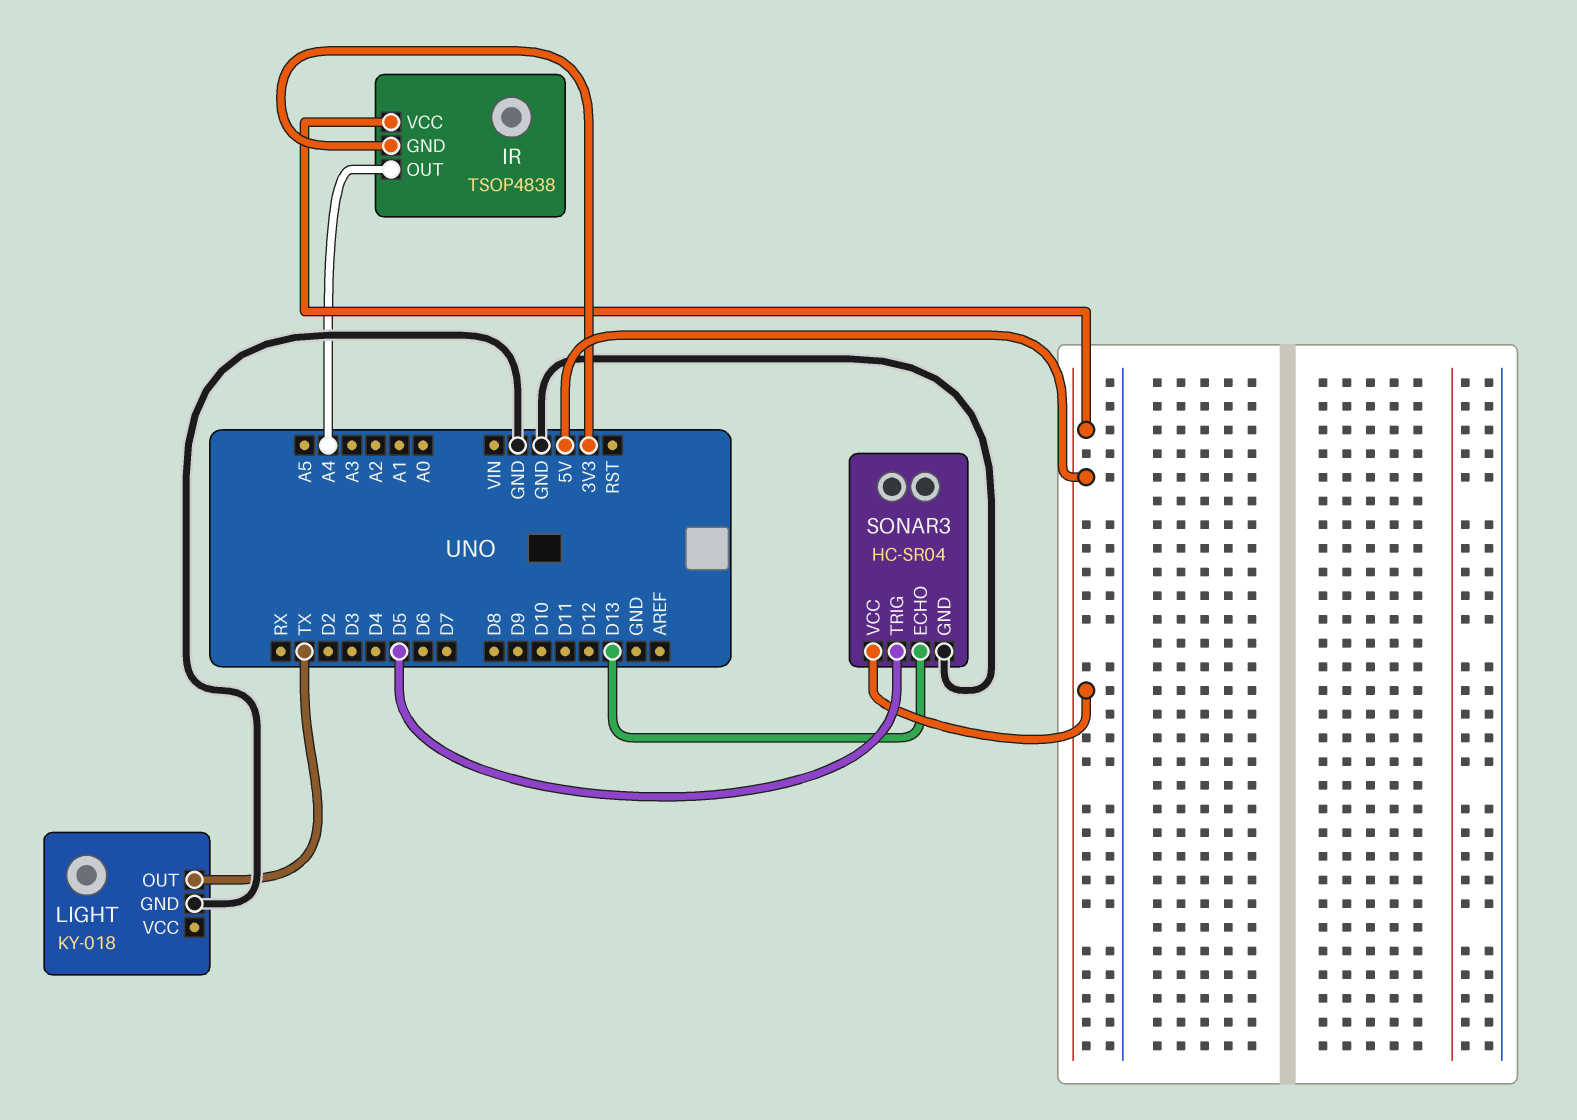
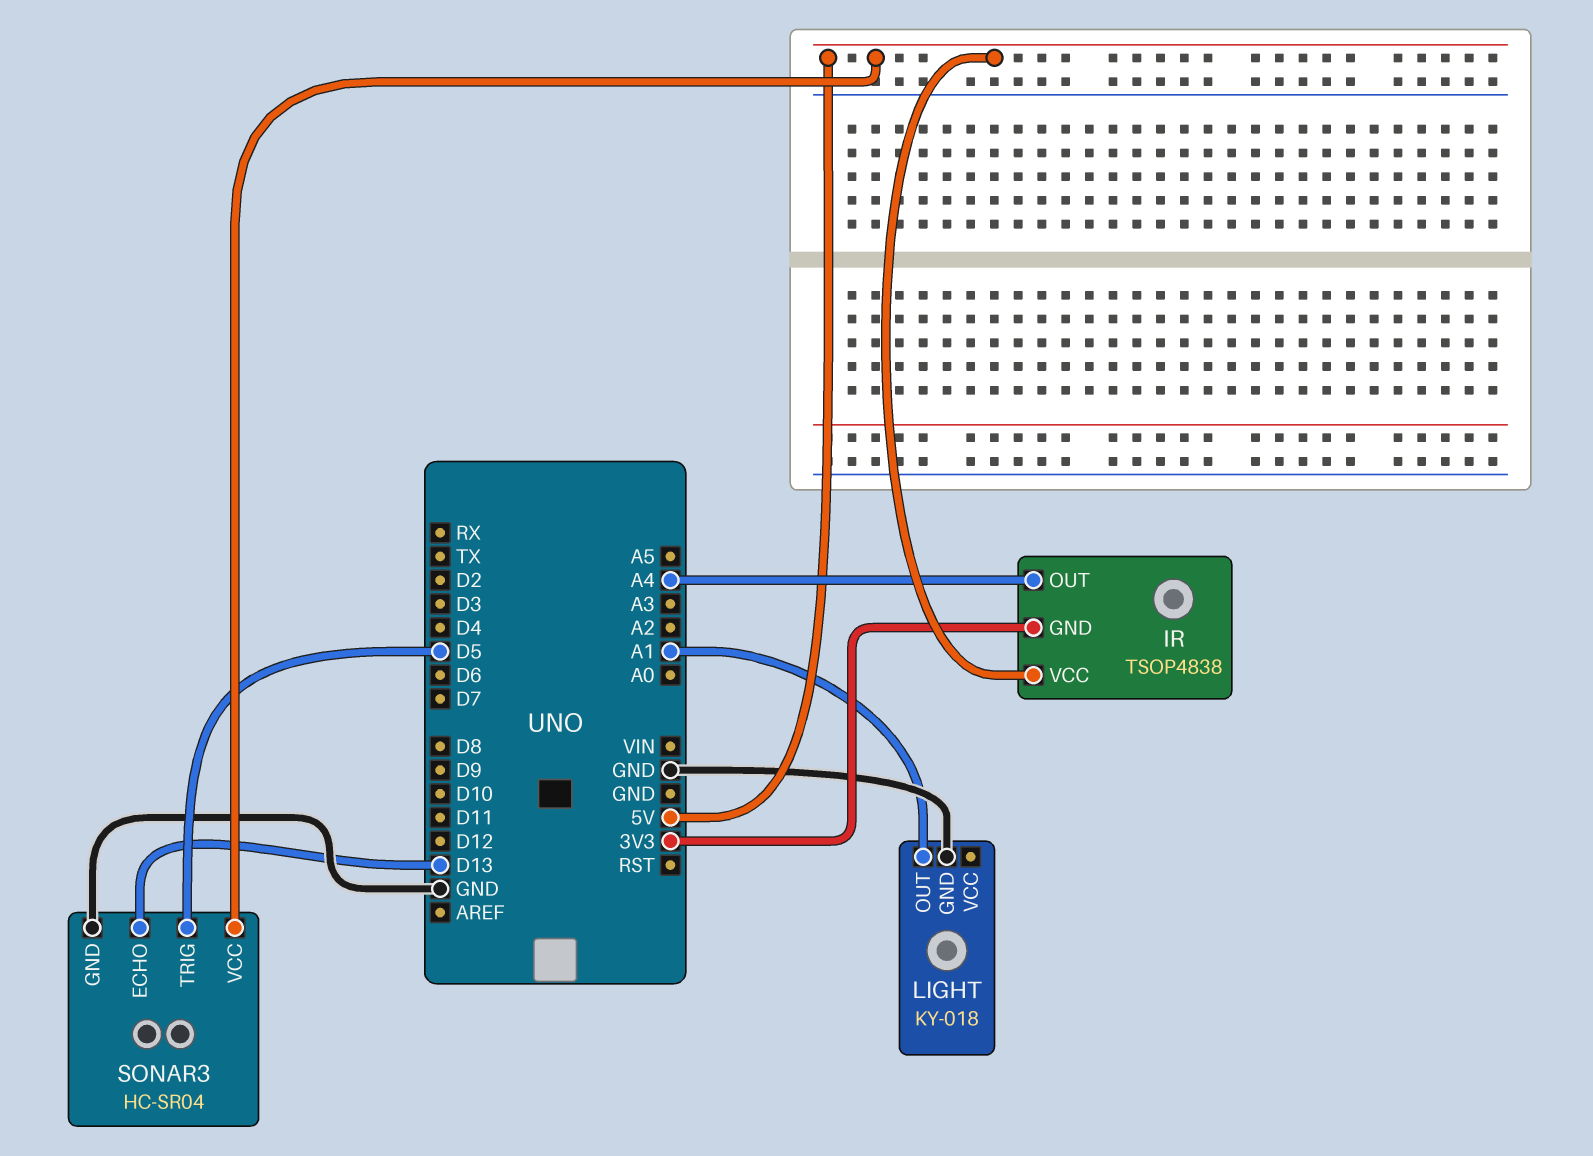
LIGHT pin OUT: TX -> A1

